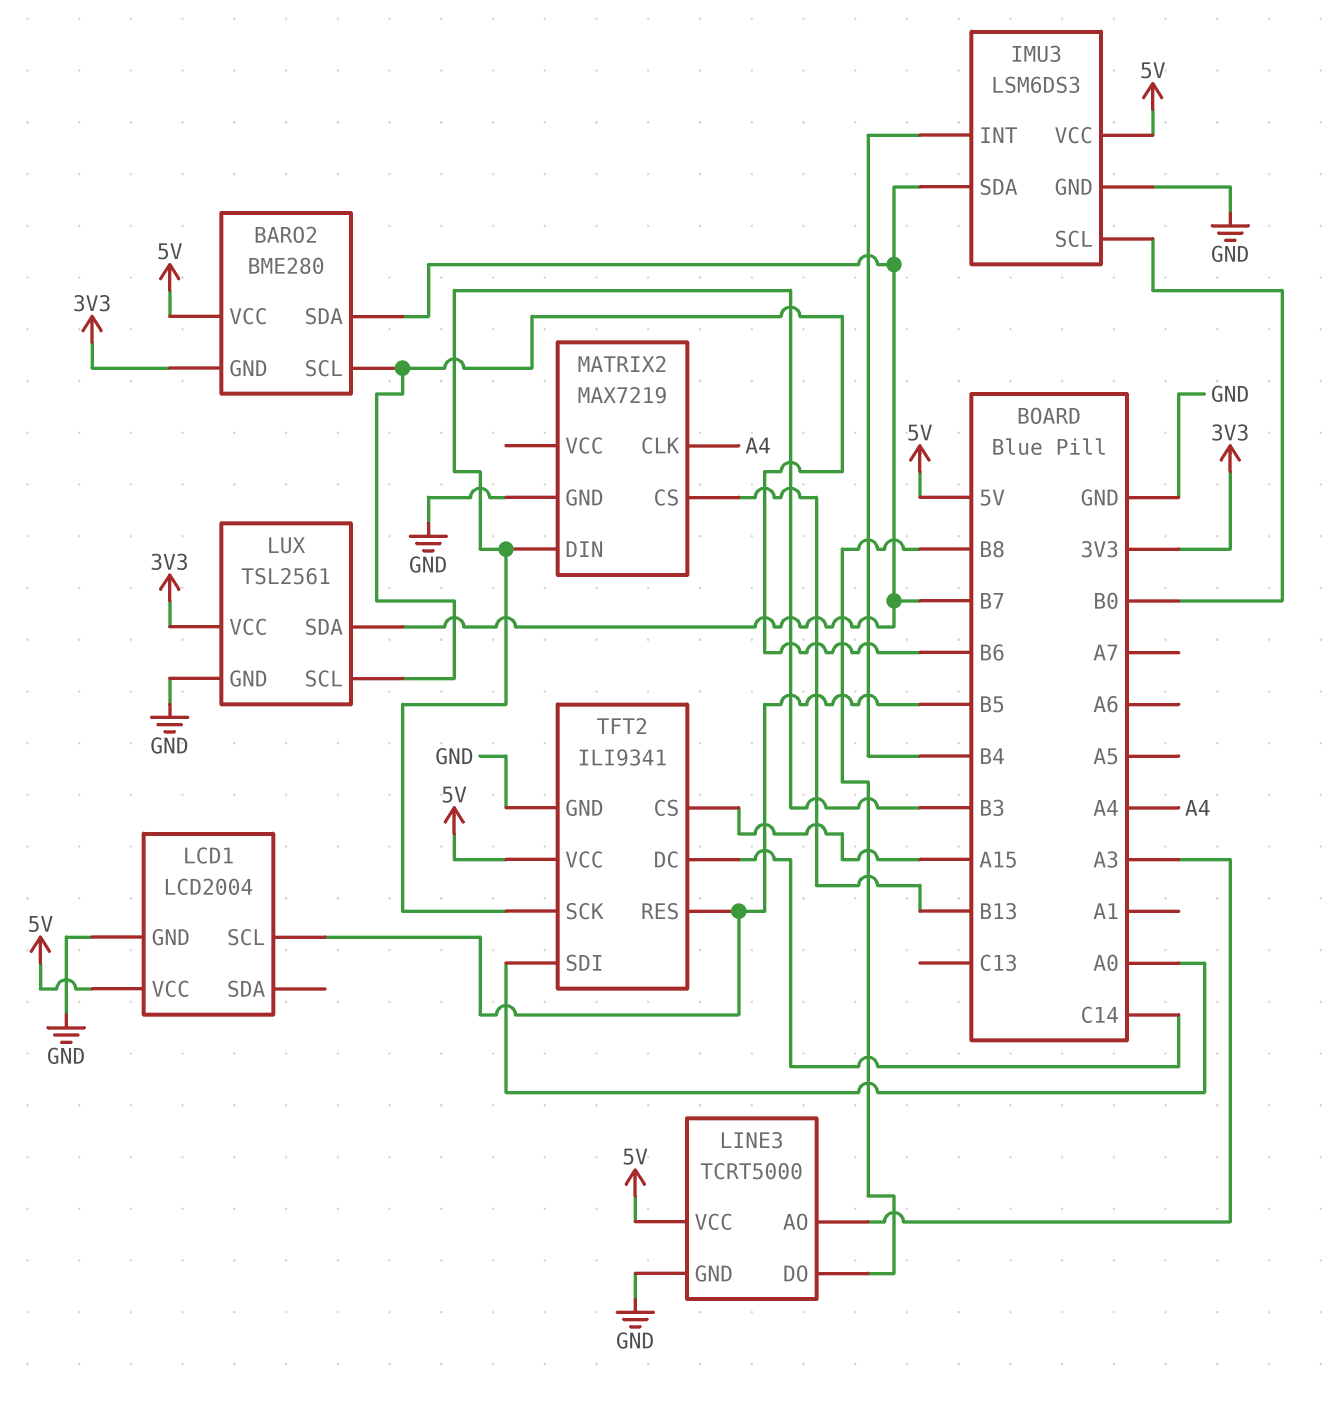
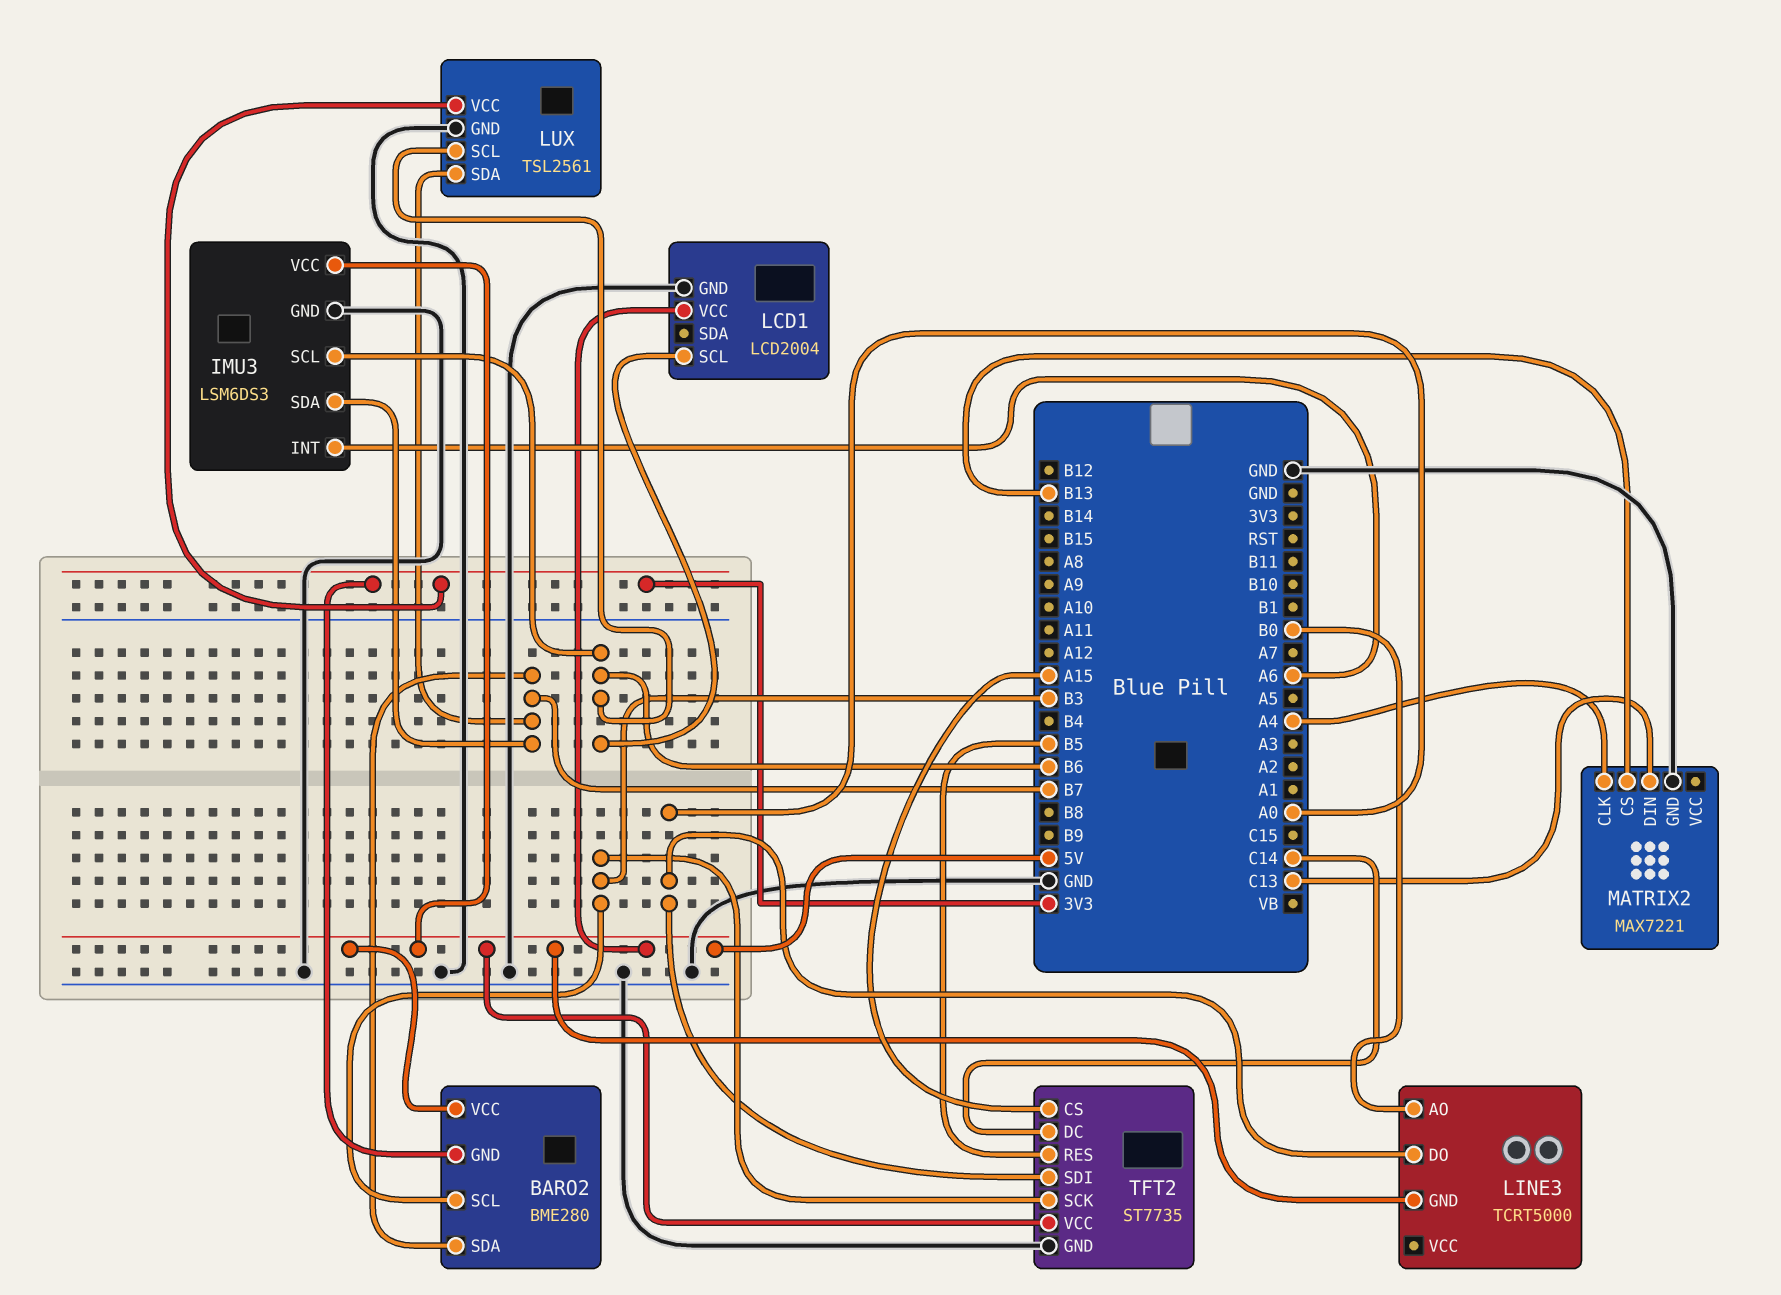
BARO2 pin SCL: B6 -> B3
IMU3 pin INT: B4 -> A6
IMU3 pin SCL: B0 -> B6
LCD1 pin SCL: B5 -> B6
LINE3 pin AO: A3 -> B0
LINE3 pin DO: B8 -> A0
LINE3 pin GND: GND -> 5V
LINE3 pin VCC: 5V -> none
MATRIX2: MAX7219 -> MAX7221
MATRIX2 pin DIN: B3 -> C13
TFT2: ILI9341 -> ST7735

